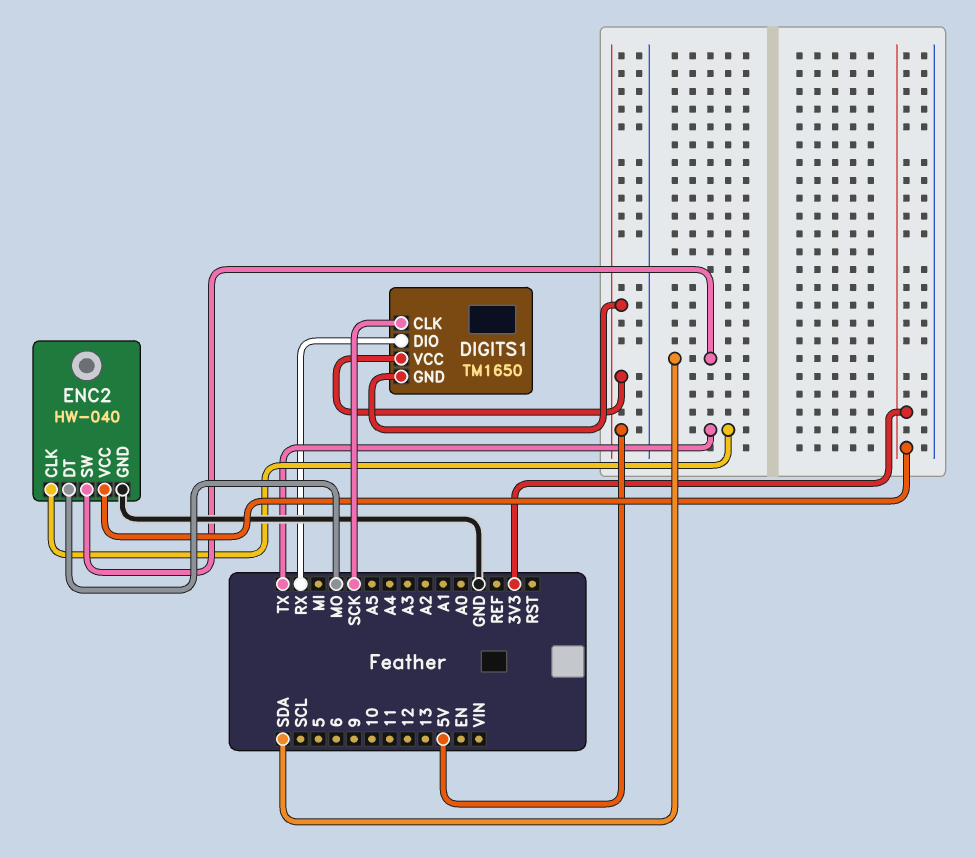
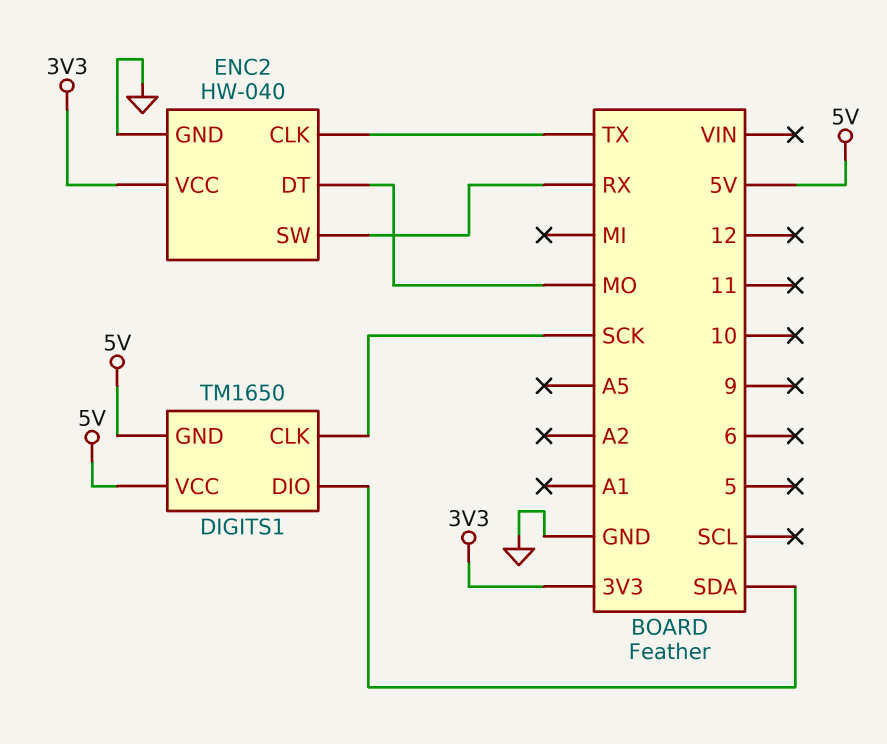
DIGITS1 pin DIO: RX -> SDA
ENC2 pin SW: SDA -> RX

